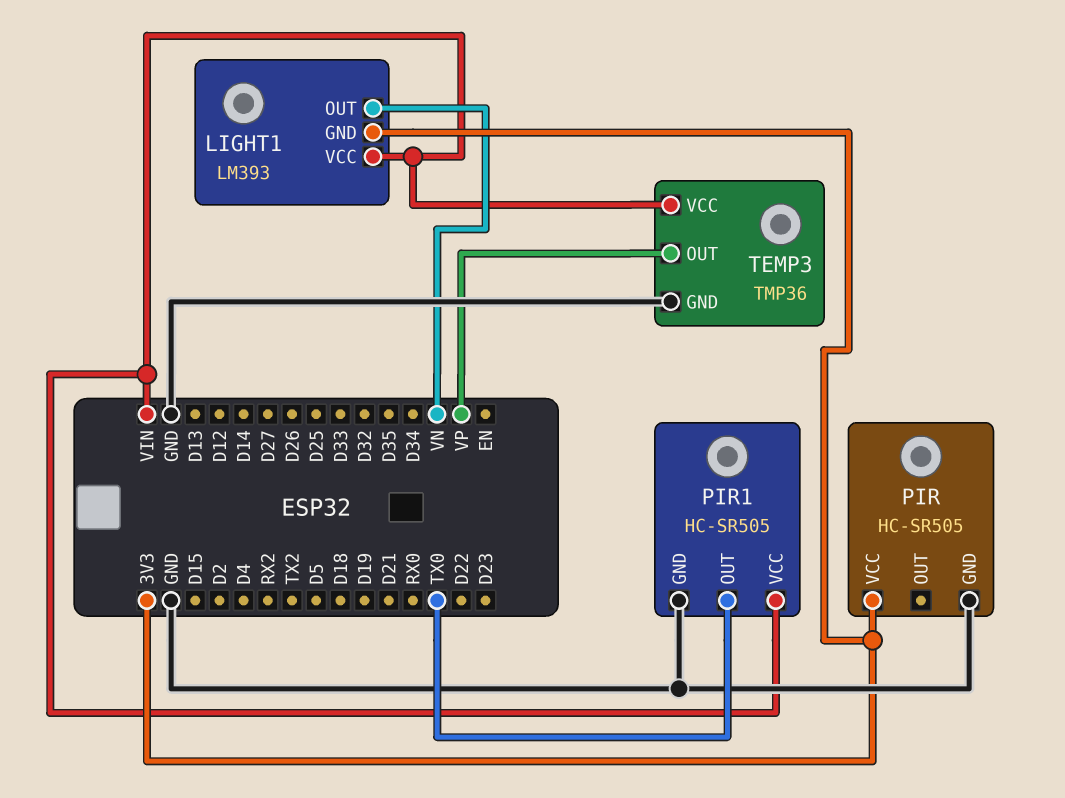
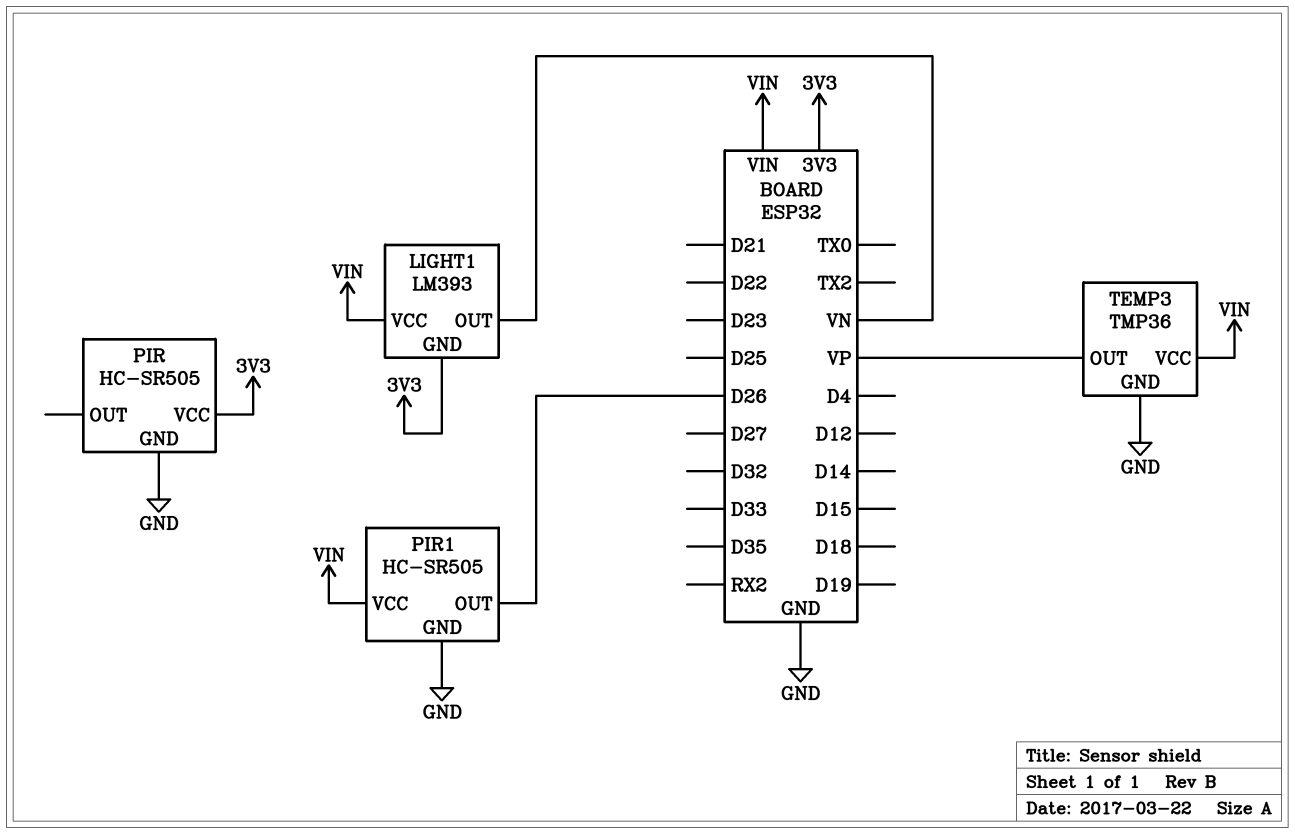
PIR1 pin OUT: TX0 -> D26

